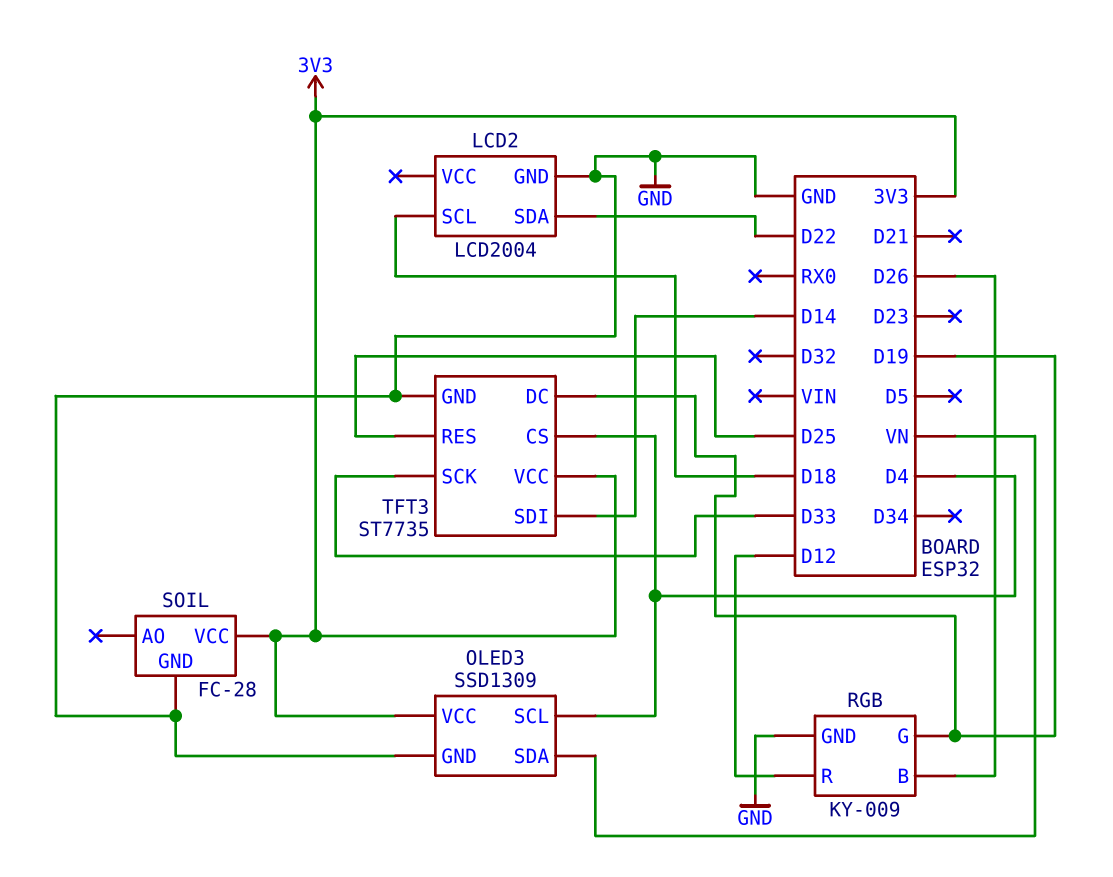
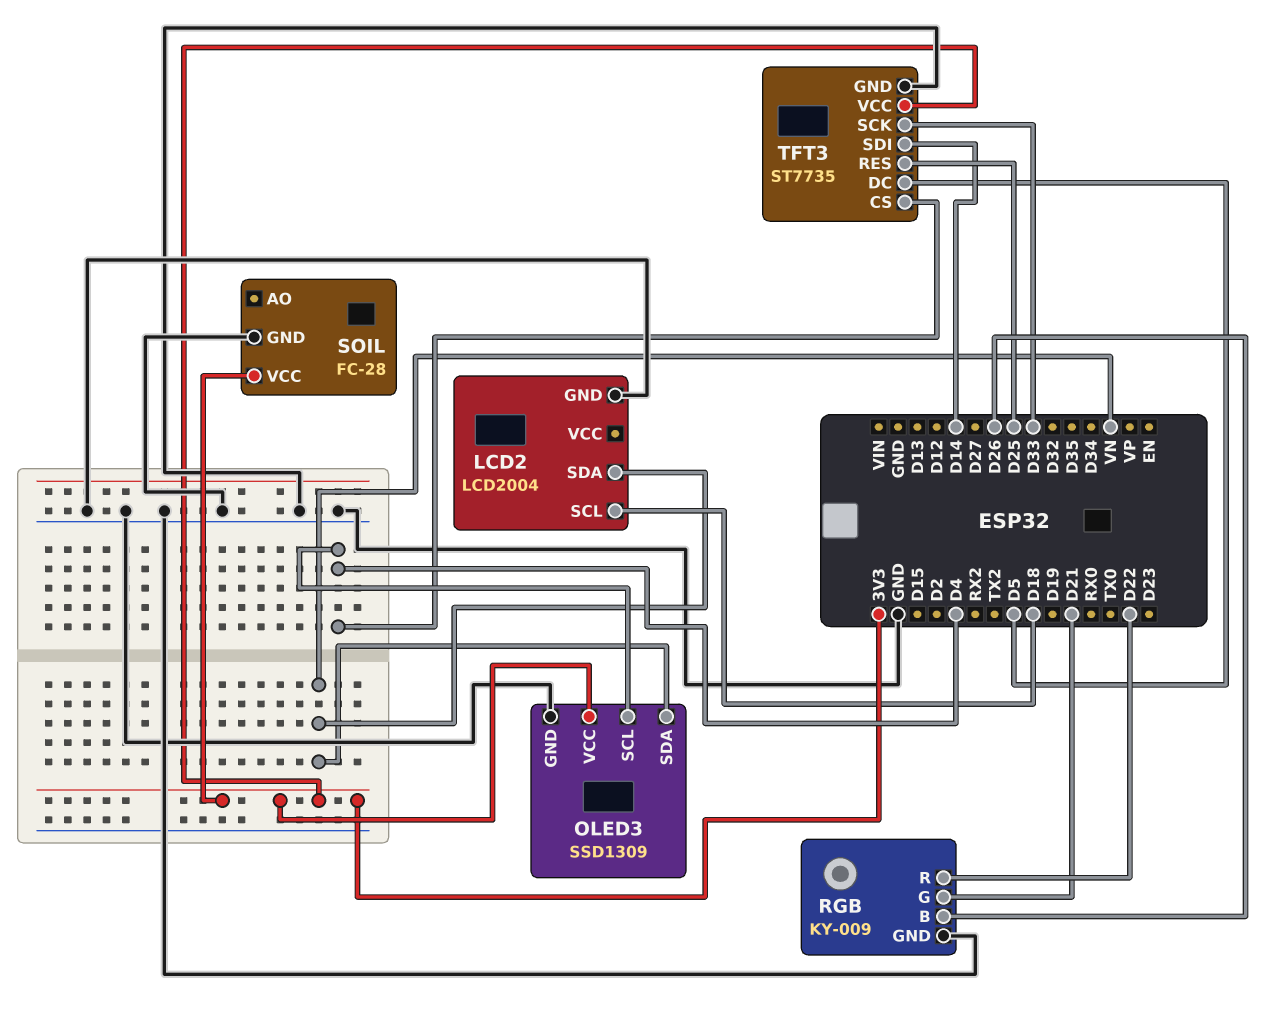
LCD2 pin SDA: D22 -> VN
RGB pin G: D19 -> D21
RGB pin R: D12 -> D22
TFT3 pin DC: D19 -> D5

